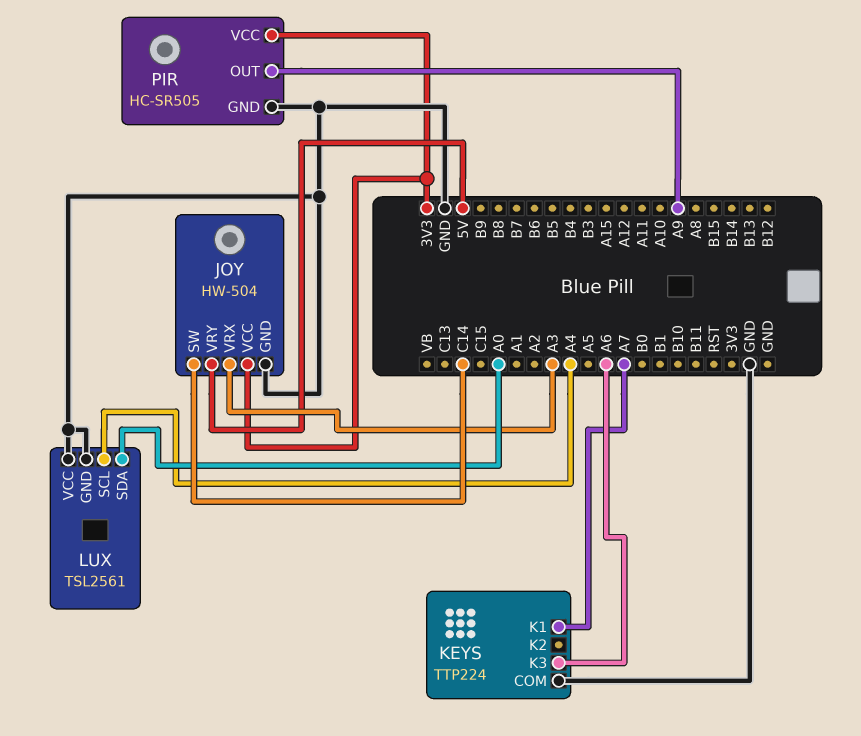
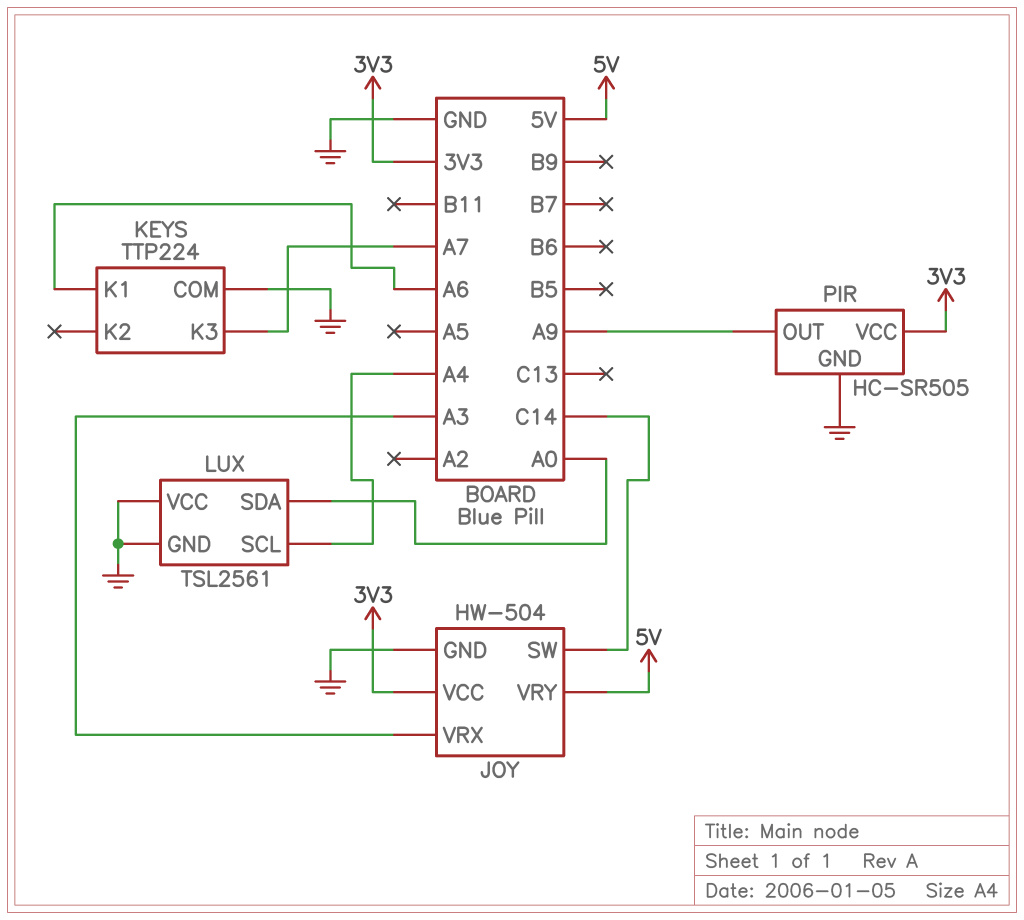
KEYS pin K1: A7 -> A6
KEYS pin K3: A6 -> A7

